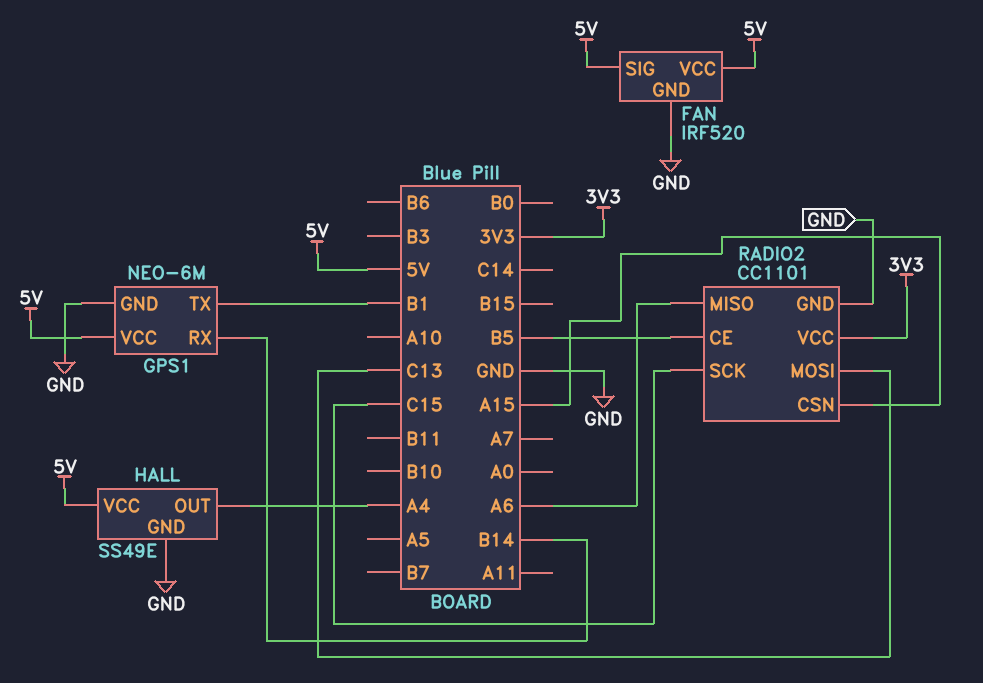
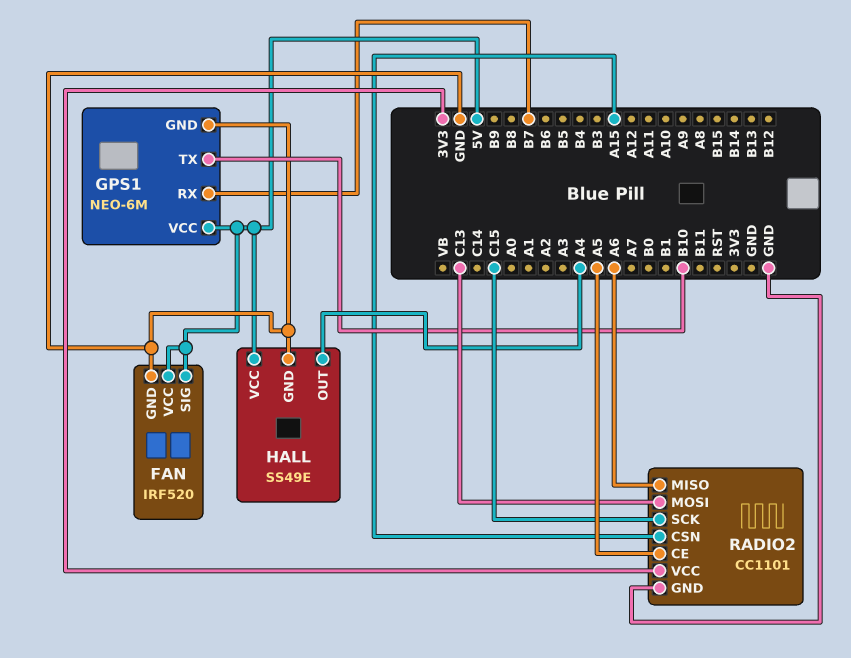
GPS1 pin RX: B14 -> B7
GPS1 pin TX: B1 -> B10
RADIO2 pin CE: B5 -> A5

